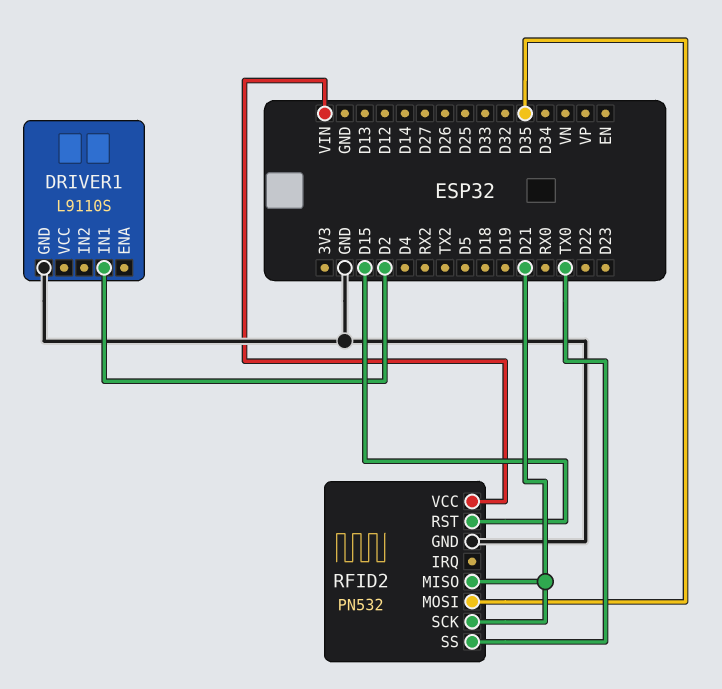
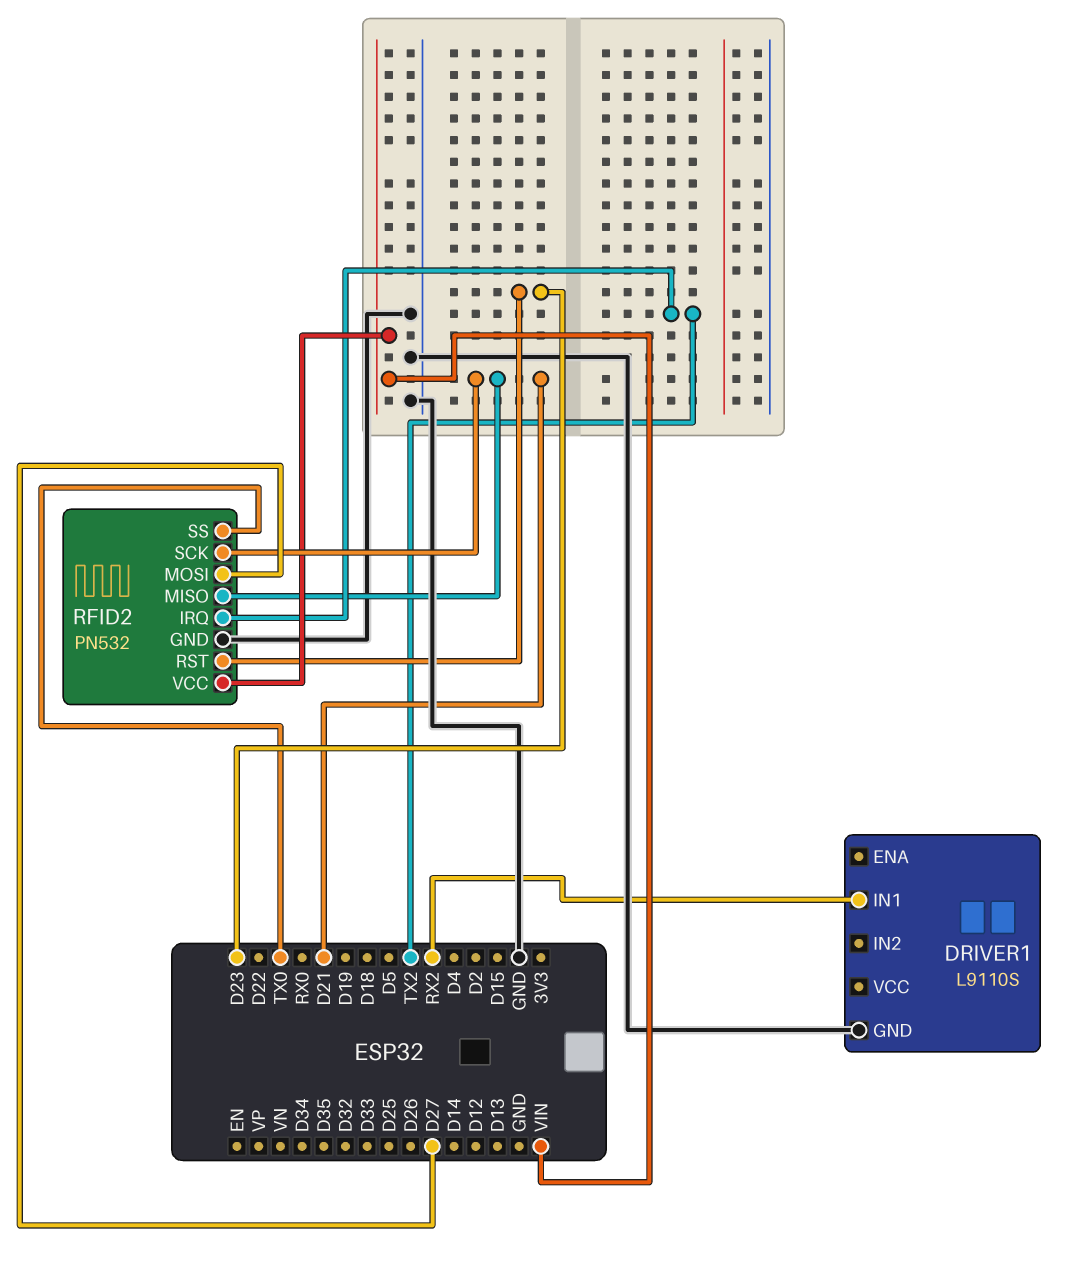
DRIVER1 pin IN1: D2 -> RX2
RFID2 pin IRQ: none -> TX2
RFID2 pin MOSI: D35 -> D27
RFID2 pin RST: D15 -> D23

